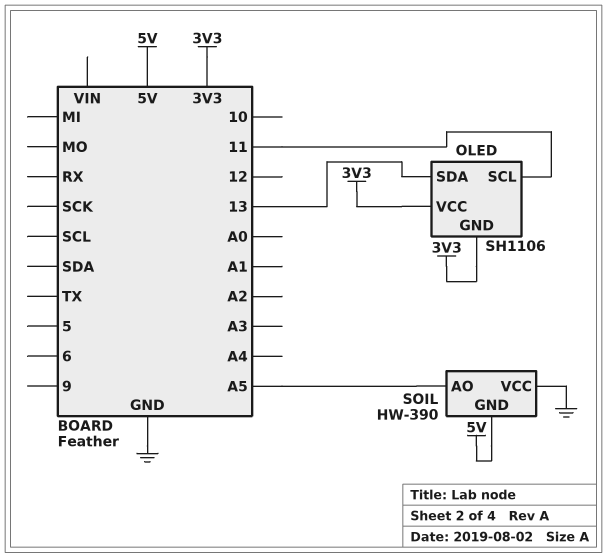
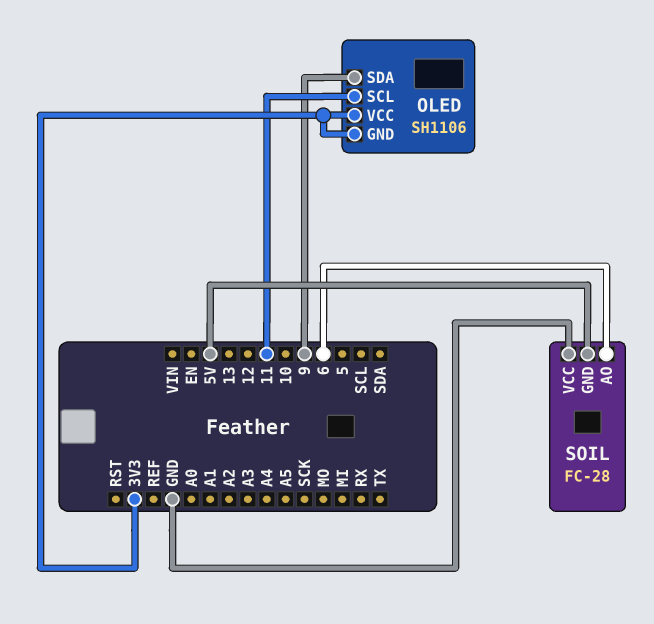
OLED pin SDA: 13 -> 9
SOIL: HW-390 -> FC-28
SOIL pin AO: A5 -> 6

